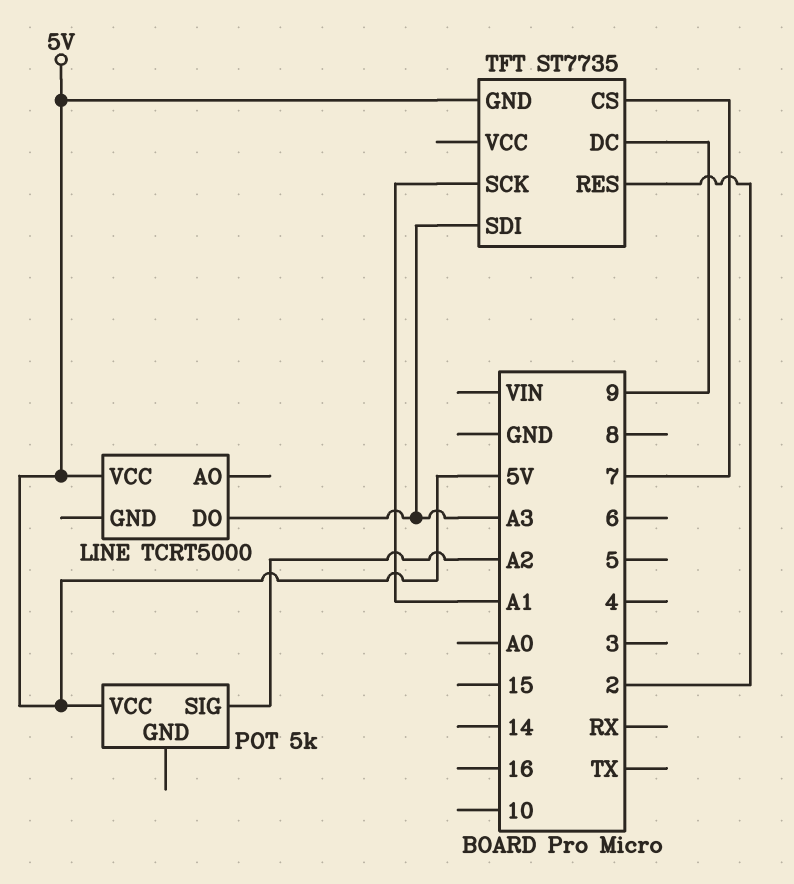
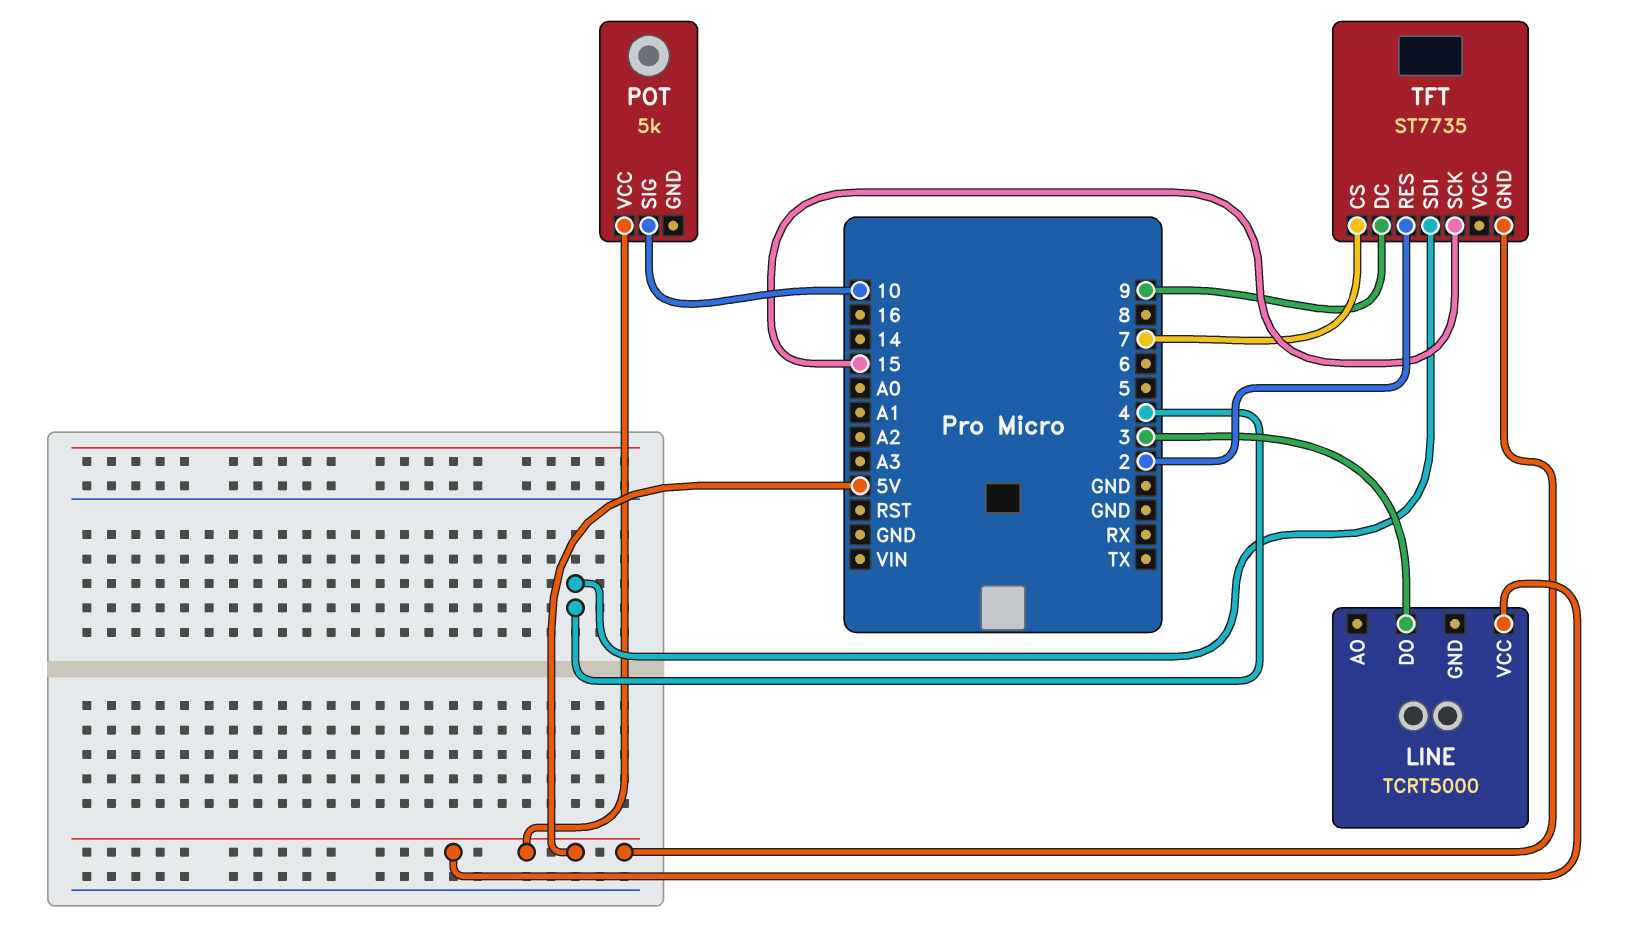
LINE pin DO: A3 -> 3
POT pin SIG: A2 -> 10
TFT pin SCK: A1 -> 15
TFT pin SDI: A3 -> 4

